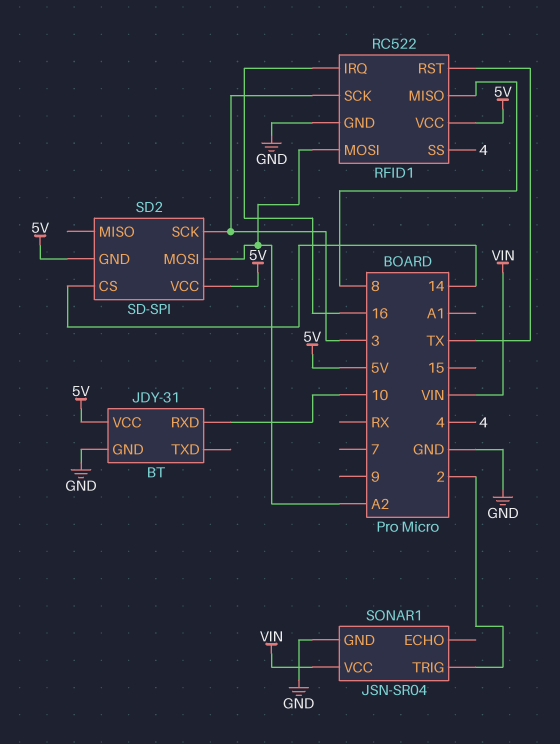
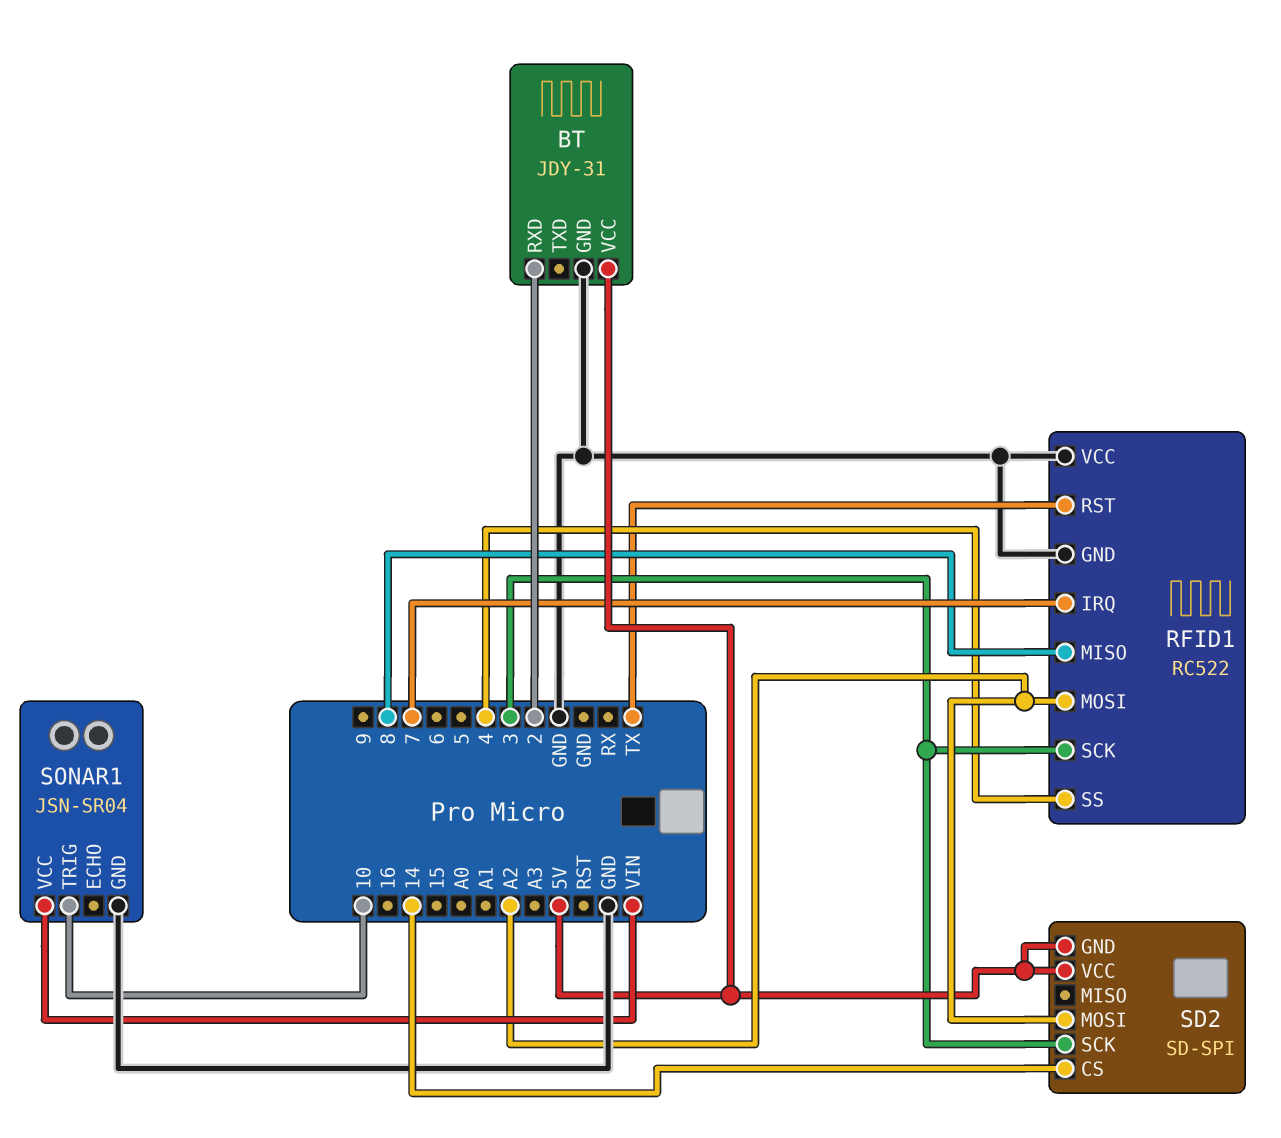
BT pin RXD: 10 -> 2
RFID1 pin IRQ: 16 -> 7
RFID1 pin VCC: 5V -> GND
SONAR1 pin TRIG: 2 -> 10

